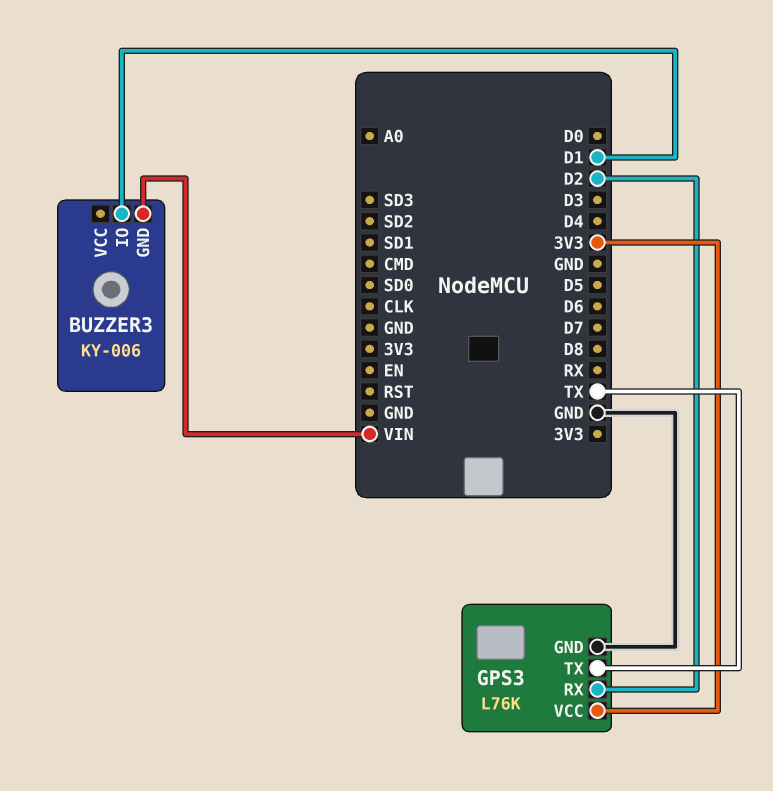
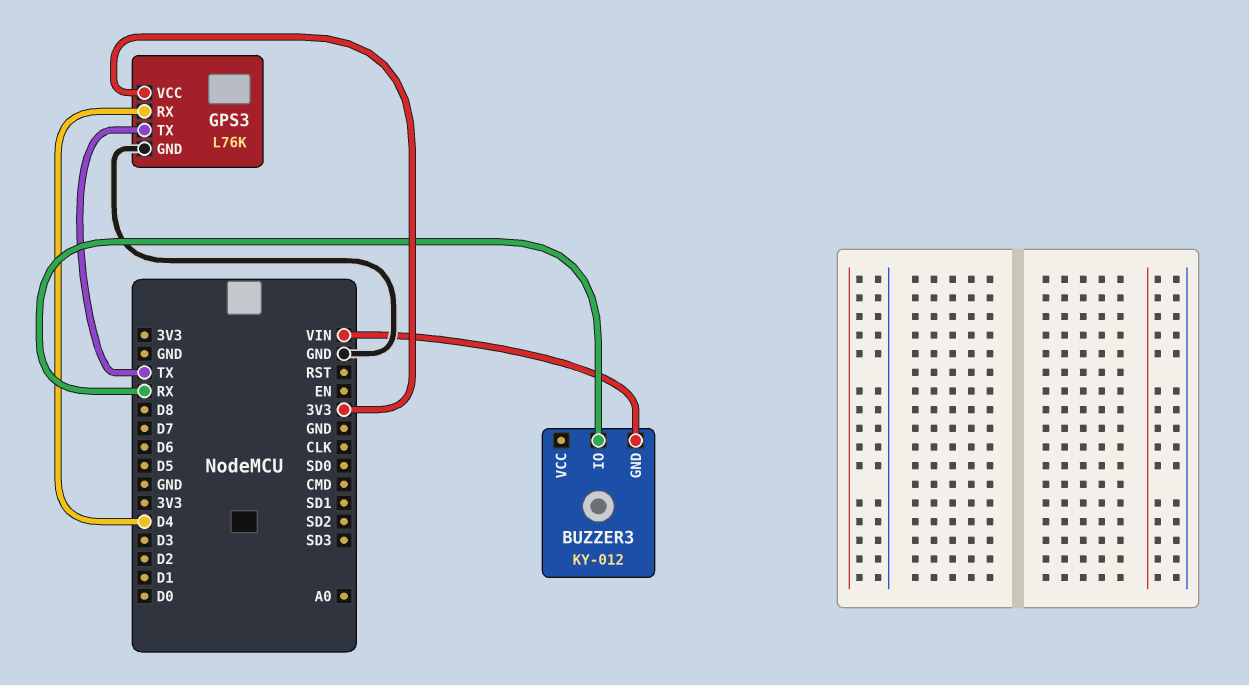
BUZZER3: KY-006 -> KY-012
BUZZER3 pin IO: D1 -> RX
GPS3 pin RX: D2 -> D4

